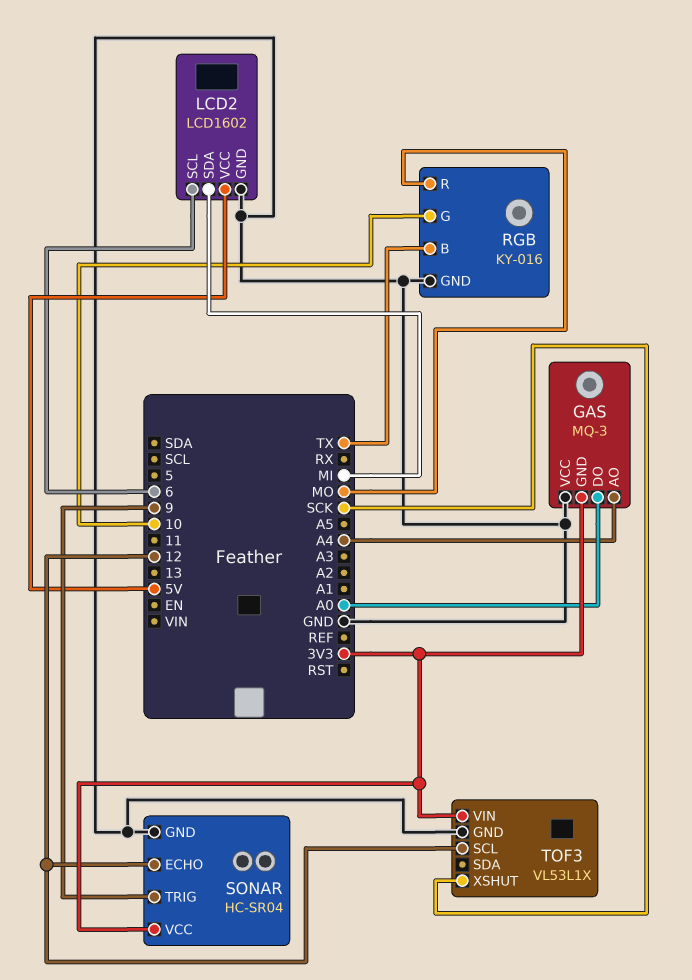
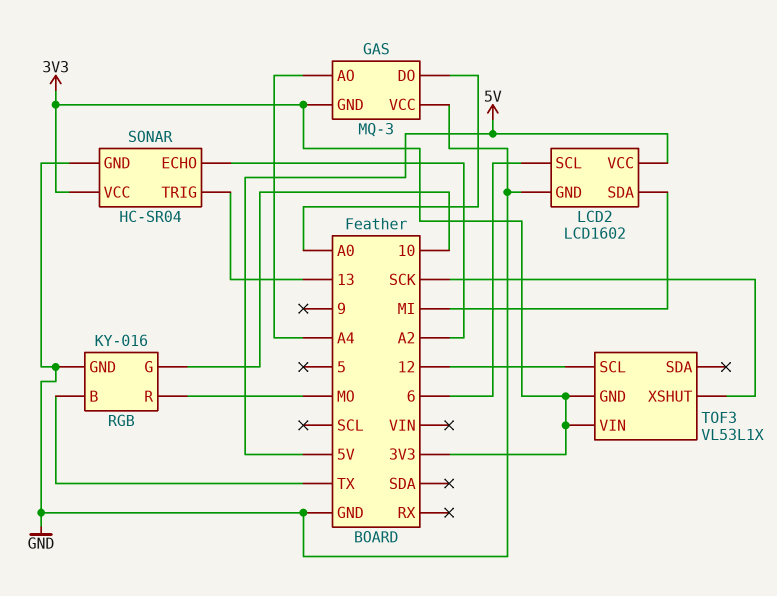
SONAR pin ECHO: 12 -> A2
SONAR pin TRIG: 9 -> 13
TOF3 pin GND: GND -> 3V3

